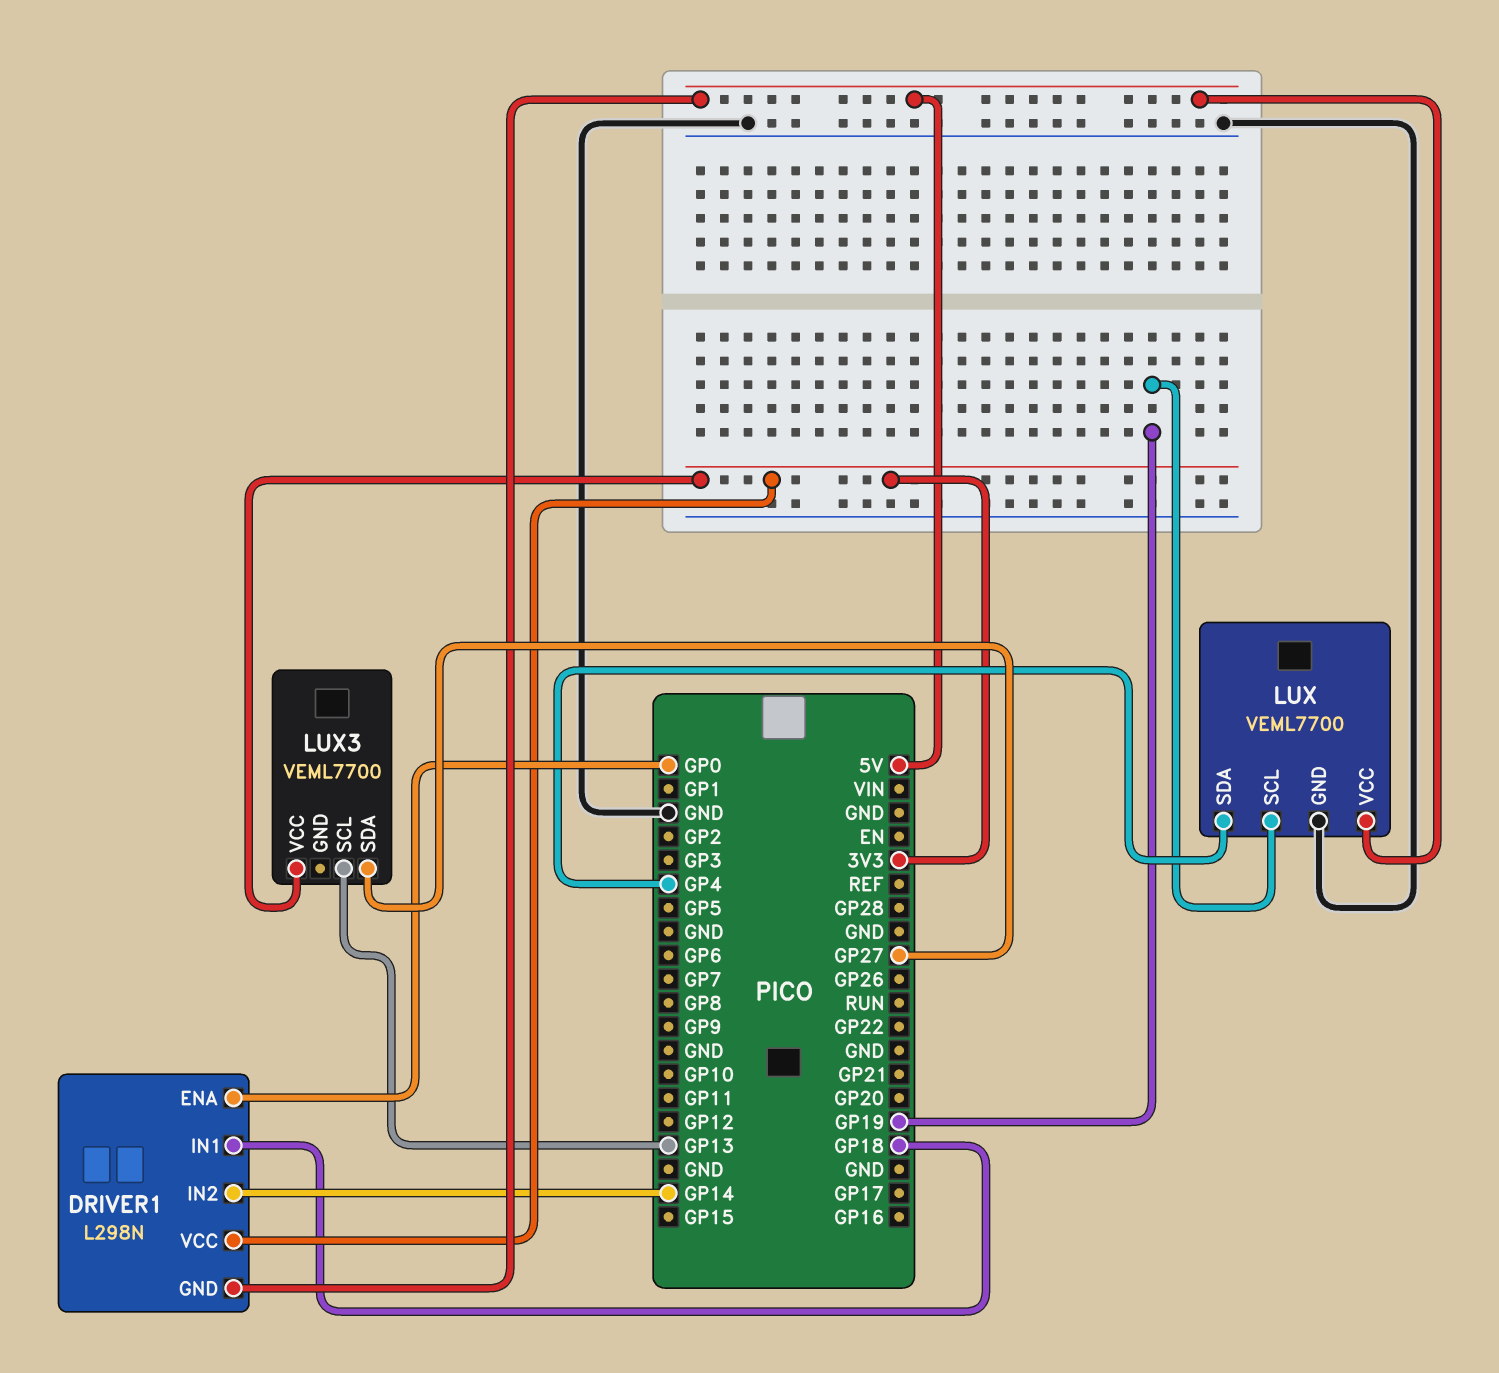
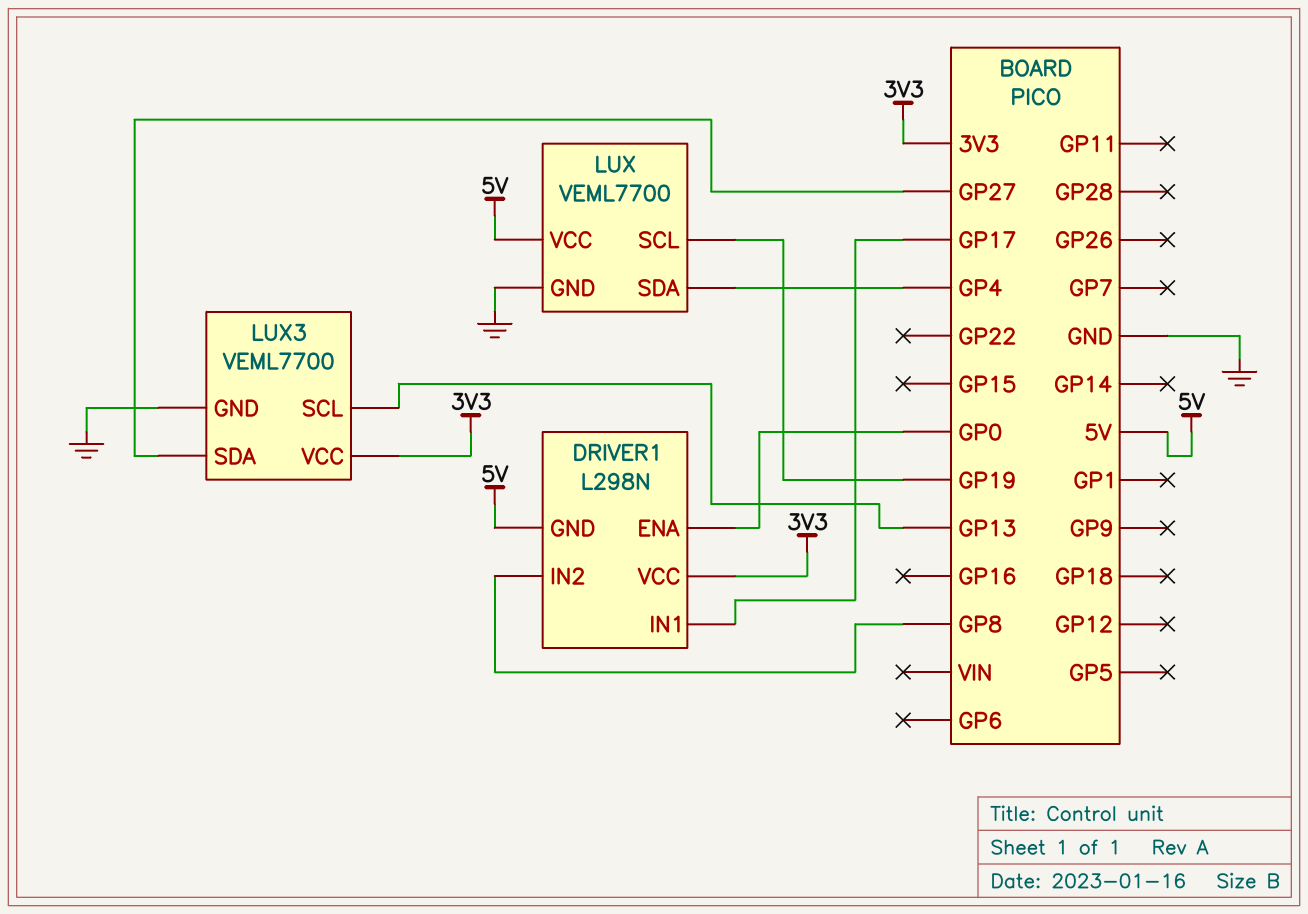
DRIVER1 pin IN1: GP18 -> GP17
DRIVER1 pin IN2: GP14 -> GP8
LUX3 pin GND: none -> GND

